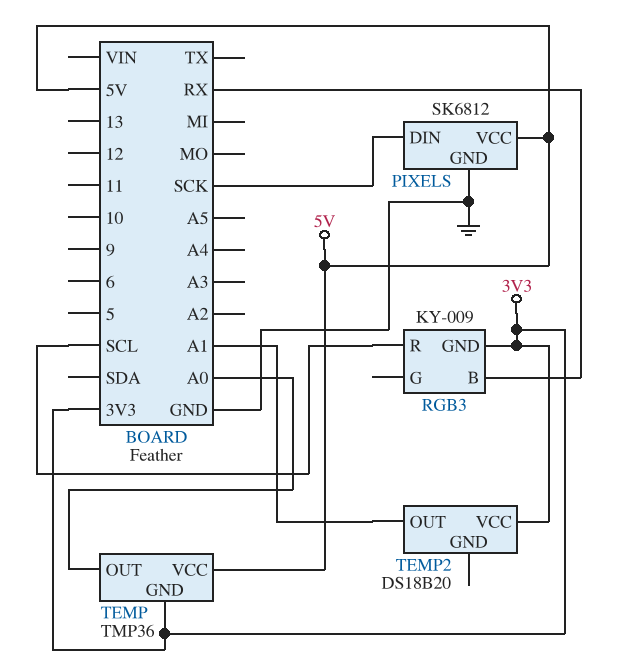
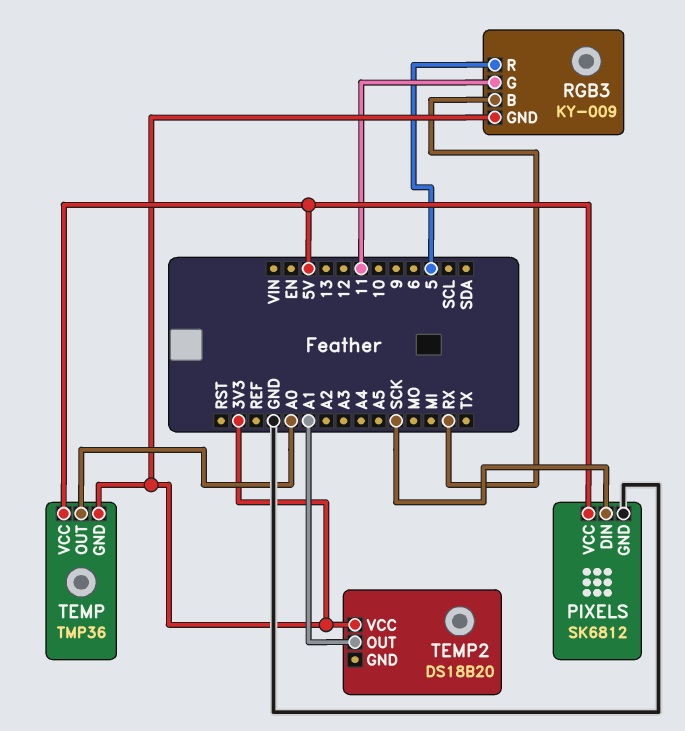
RGB3 pin G: none -> 11
RGB3 pin R: SCL -> 5

